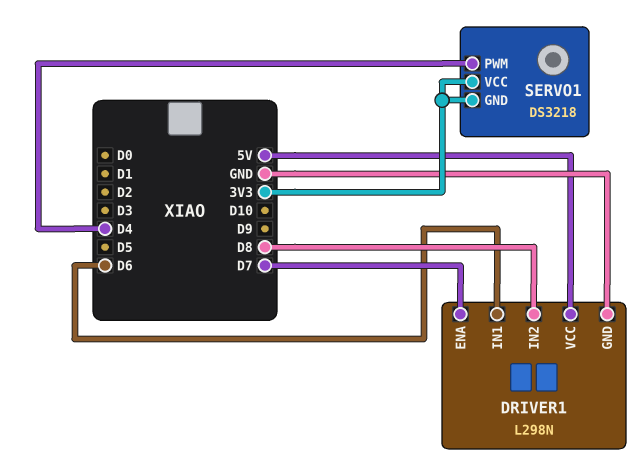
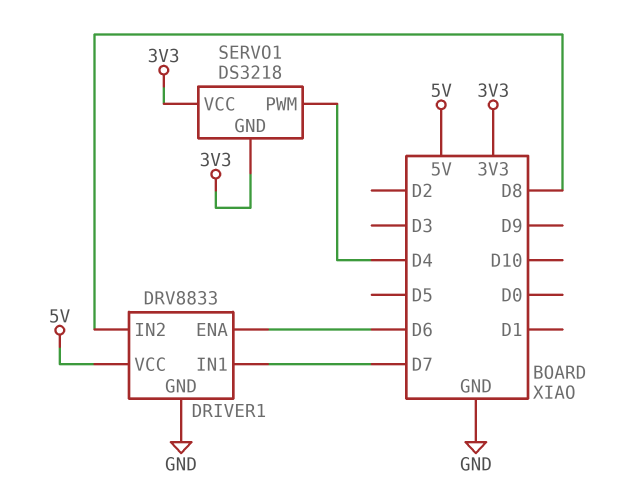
DRIVER1: L298N -> DRV8833
DRIVER1 pin ENA: D7 -> D6
DRIVER1 pin IN1: D6 -> D7

